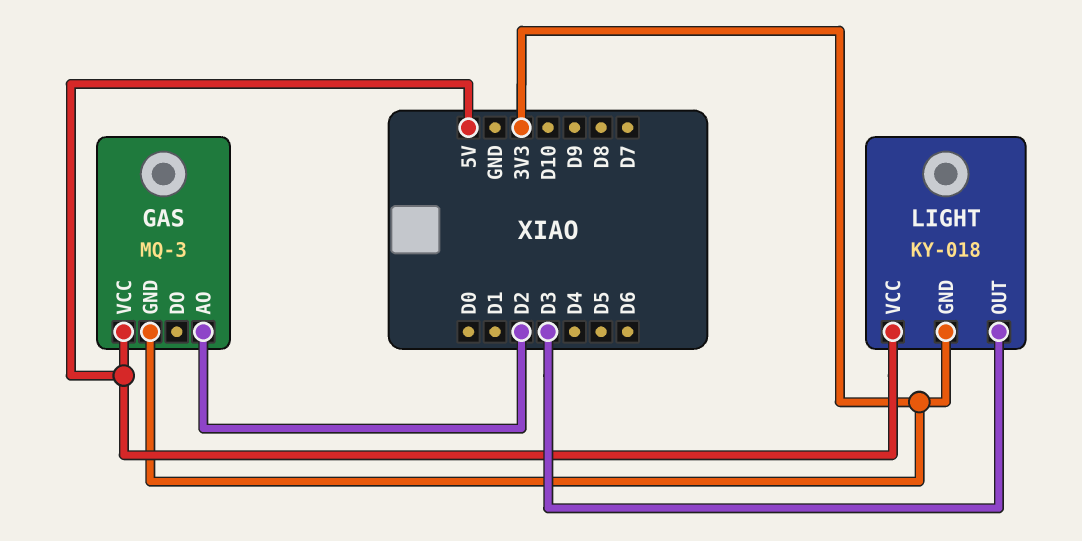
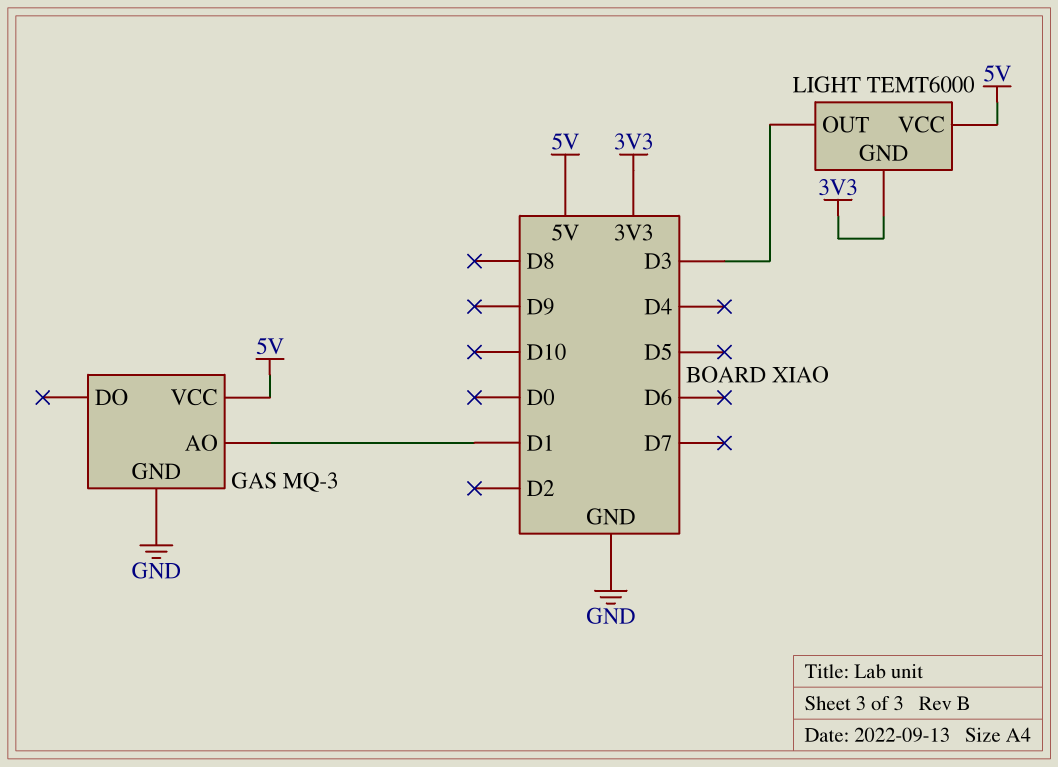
GAS pin AO: D2 -> D1
GAS pin GND: 3V3 -> GND
LIGHT: KY-018 -> TEMT6000

